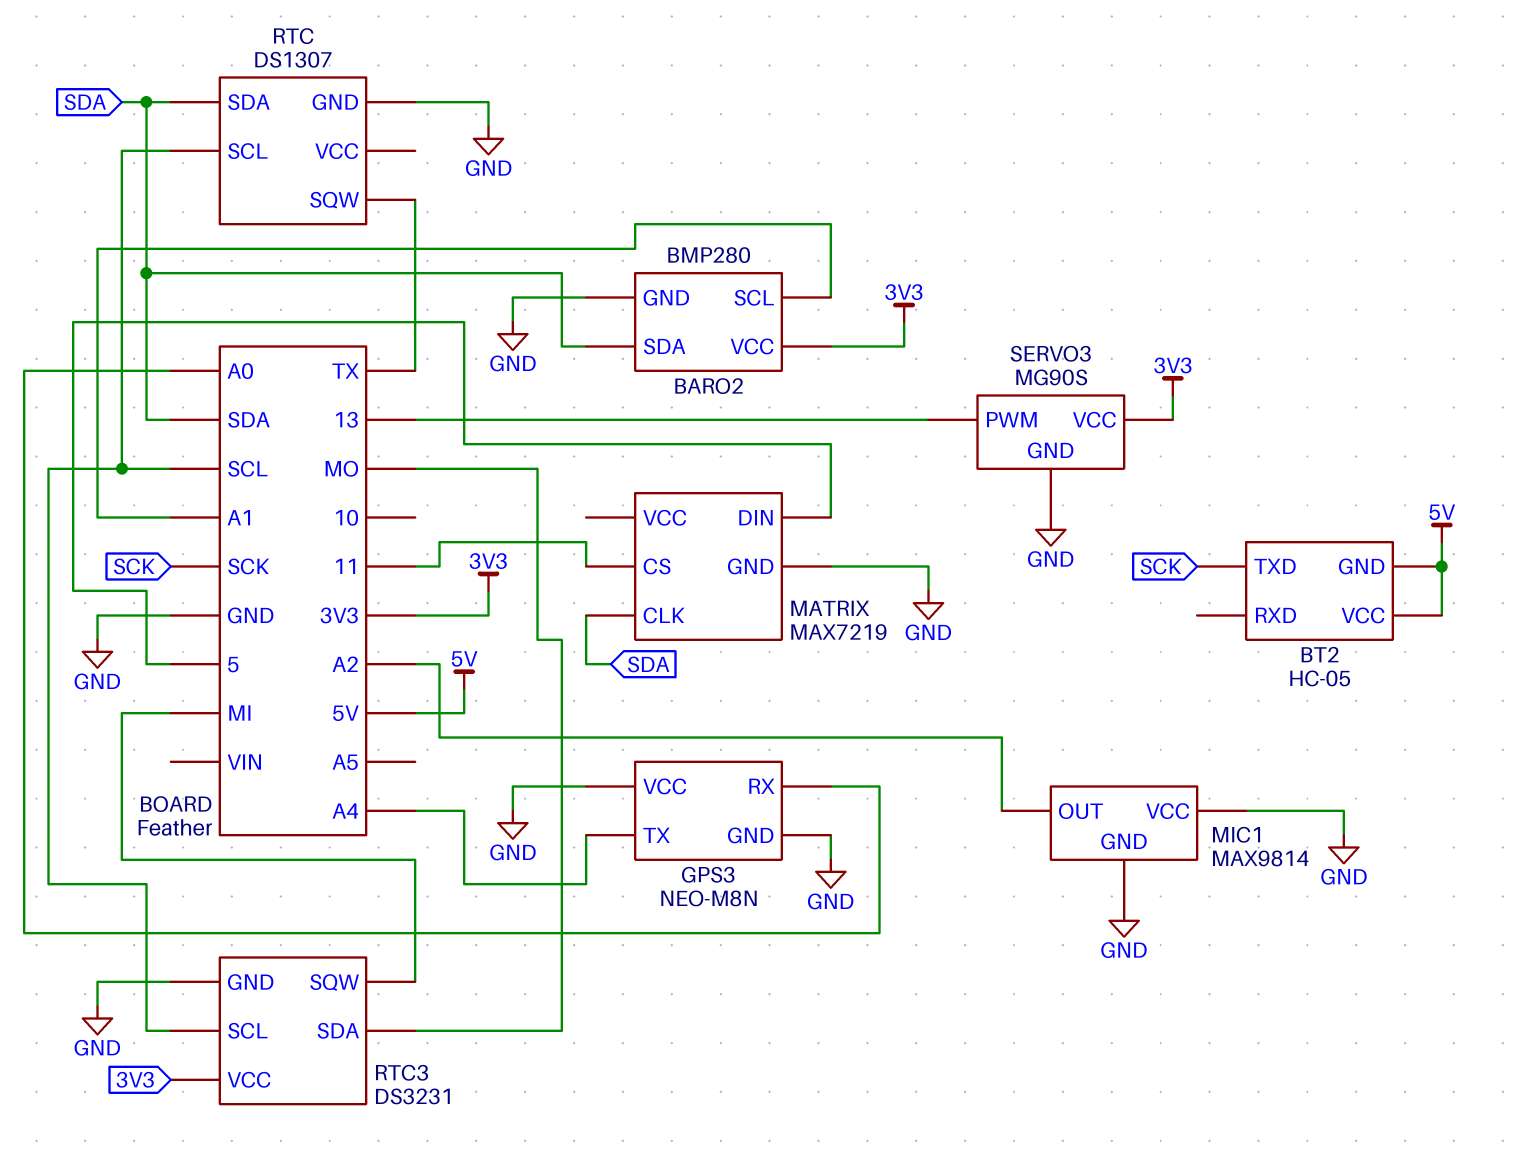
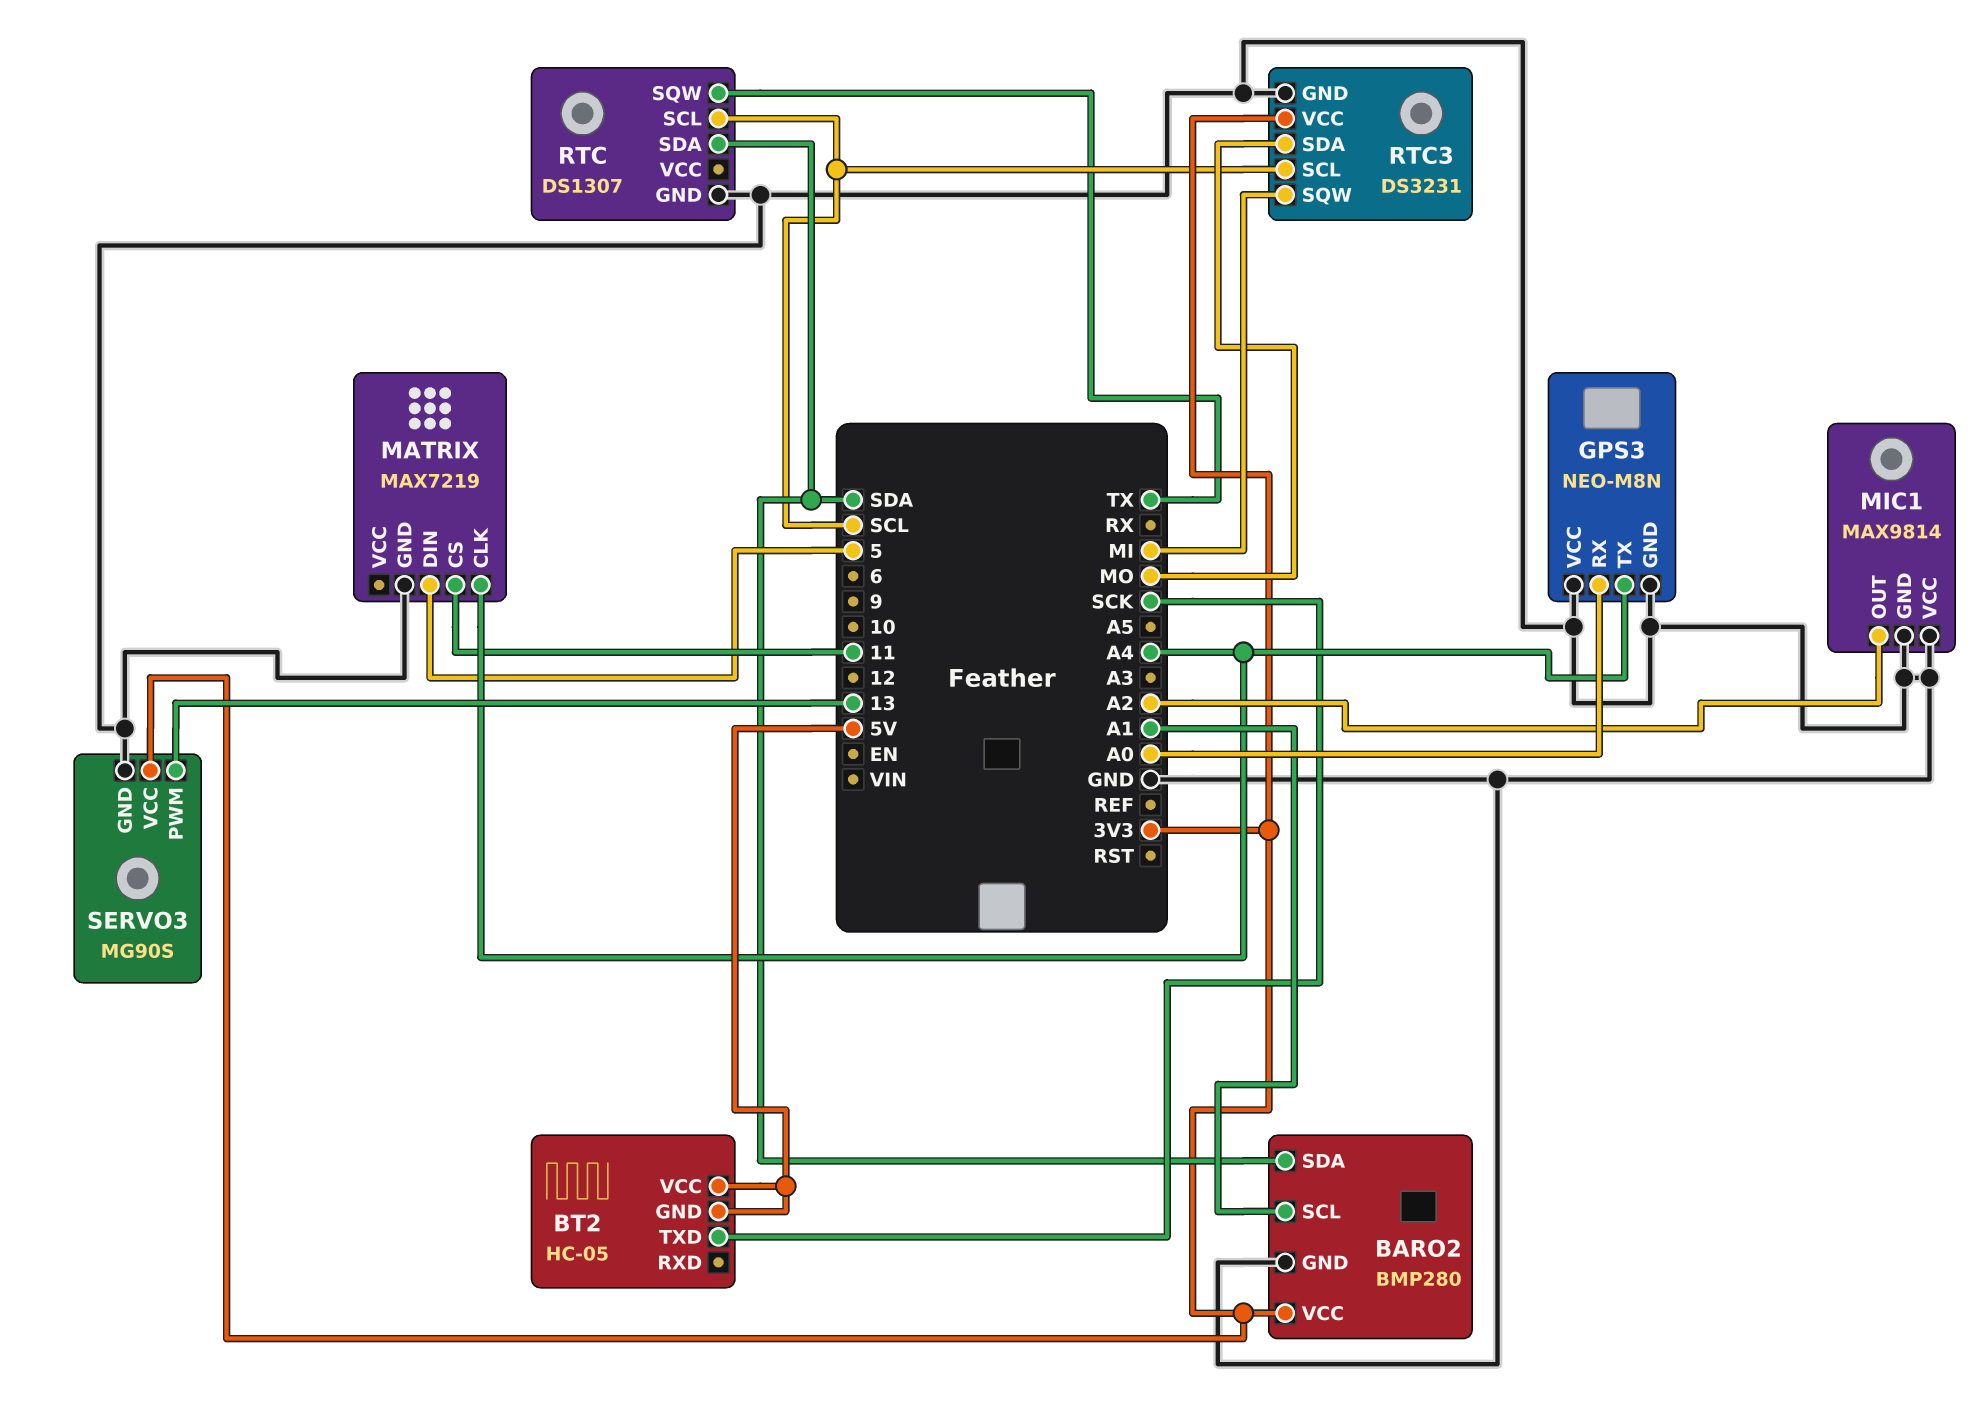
MATRIX pin CLK: SDA -> A4

